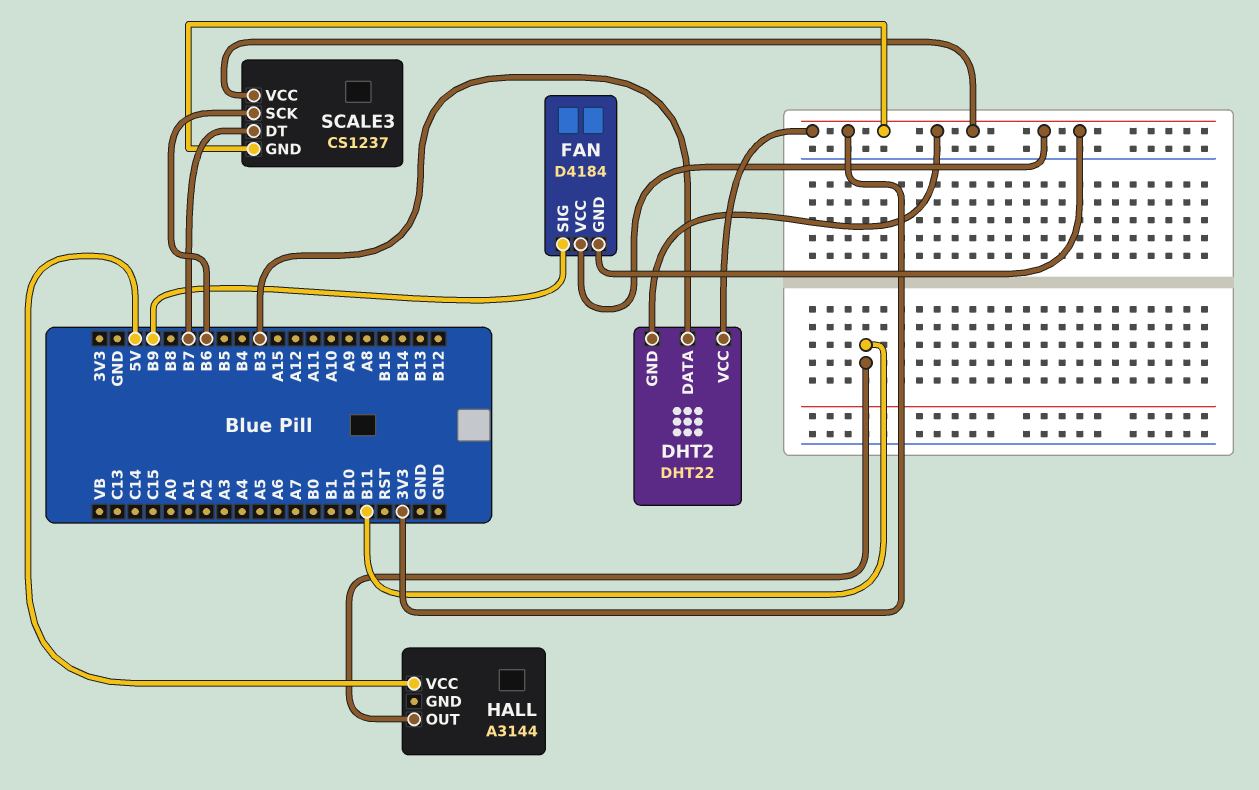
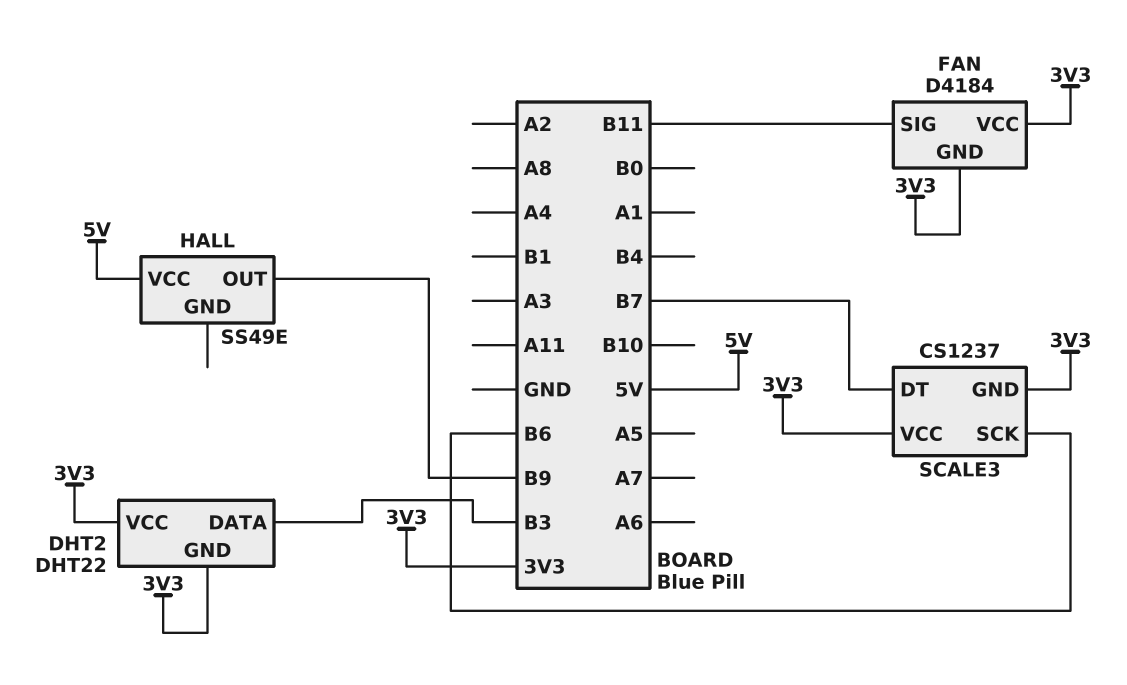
FAN pin SIG: B9 -> B11
HALL: A3144 -> SS49E
HALL pin OUT: B11 -> B9

